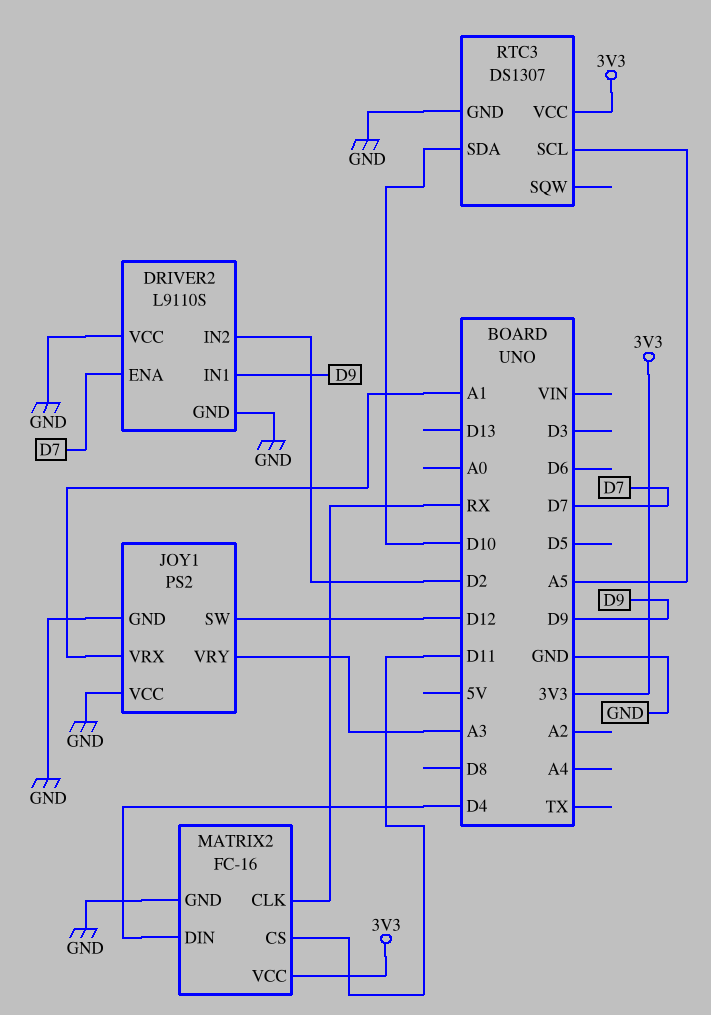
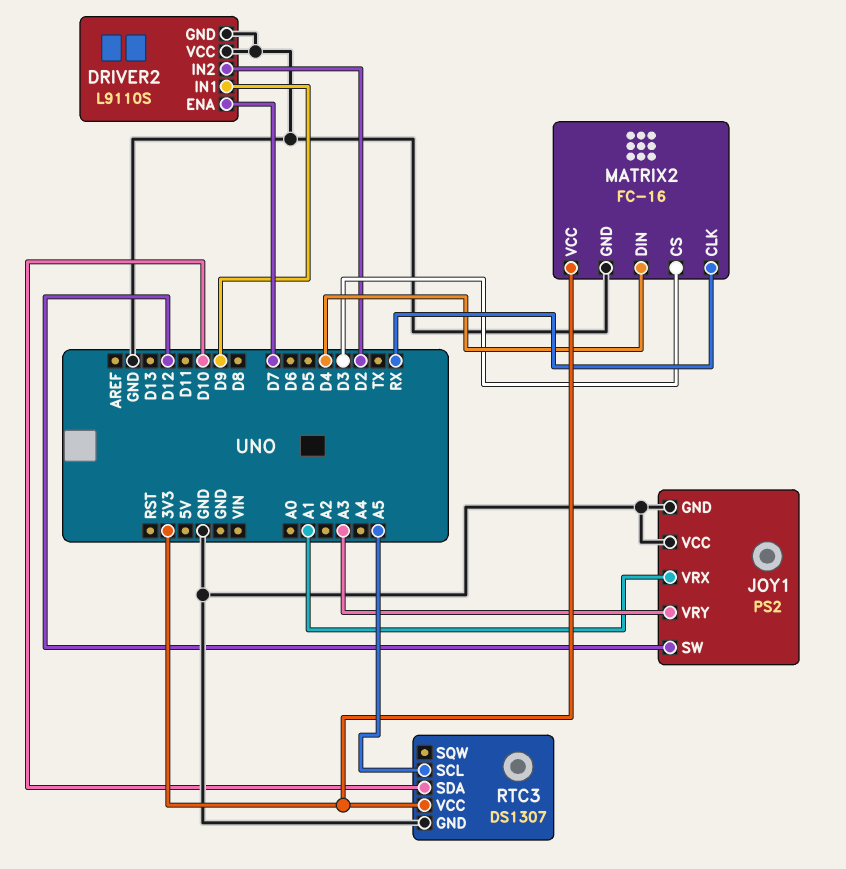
MATRIX2 pin CS: D11 -> D3

